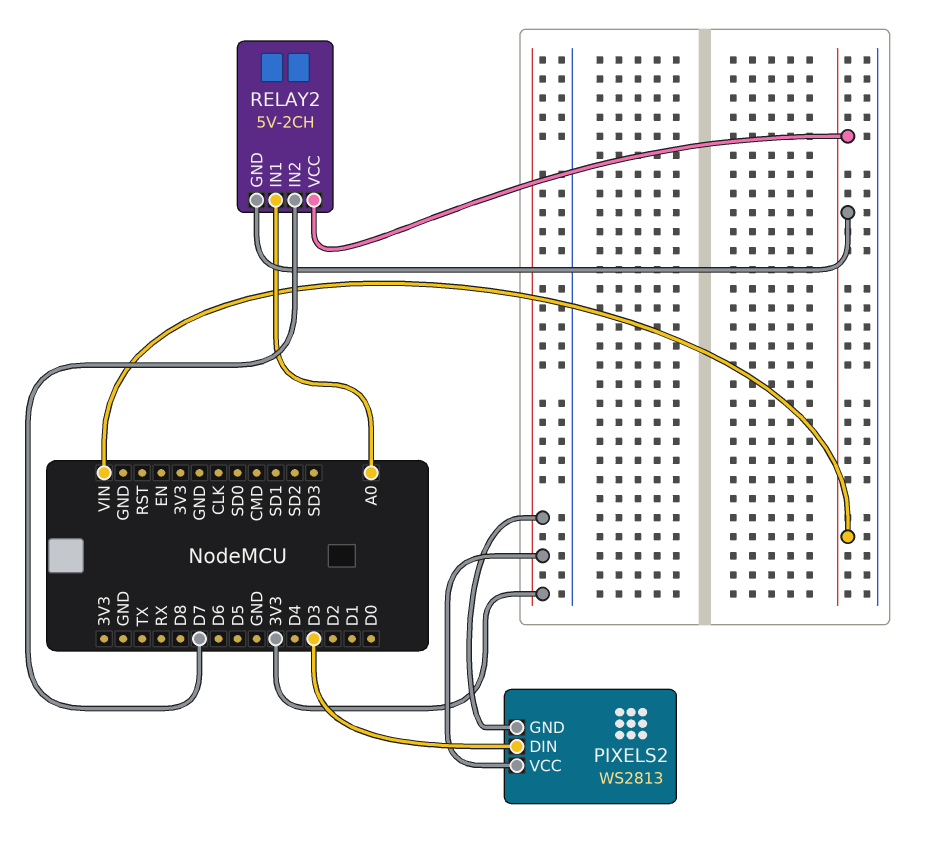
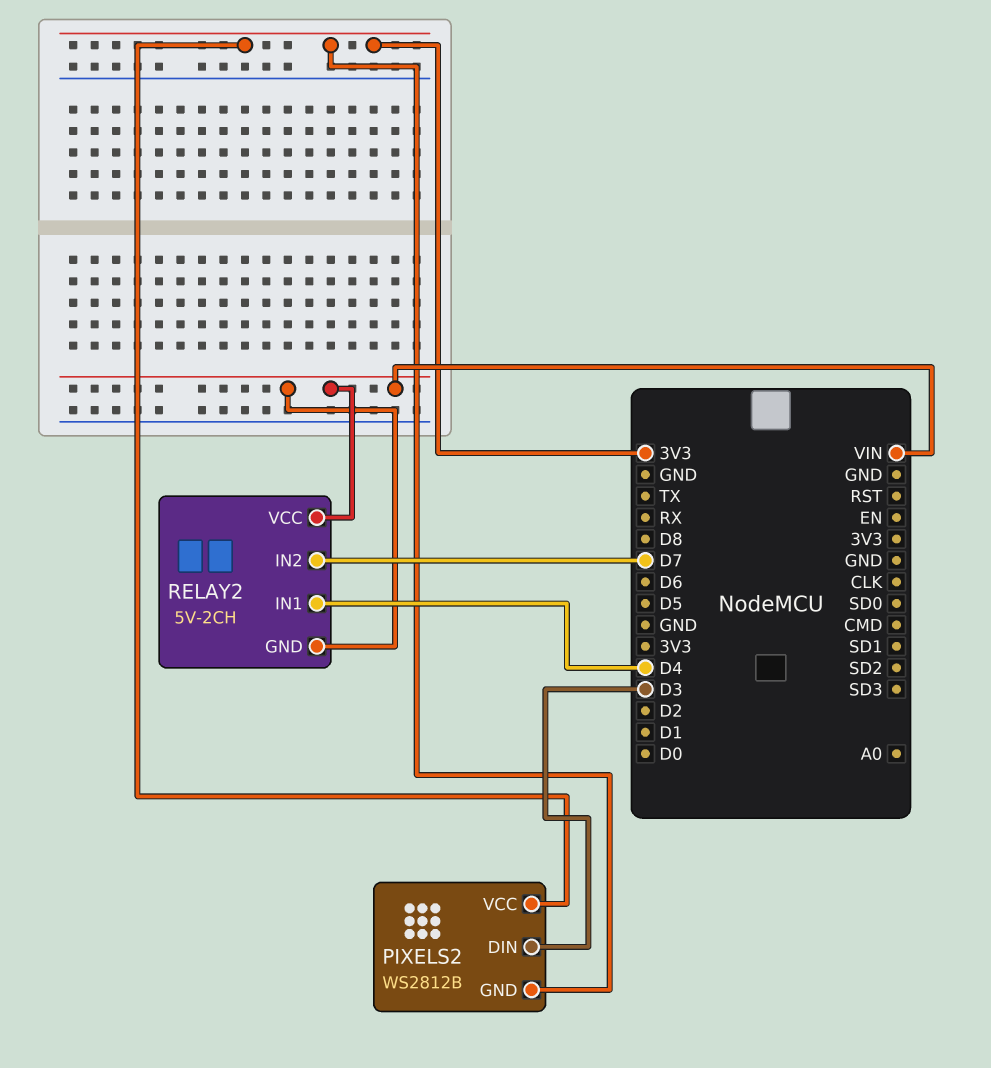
PIXELS2: WS2813 -> WS2812B
RELAY2 pin IN1: A0 -> D4

